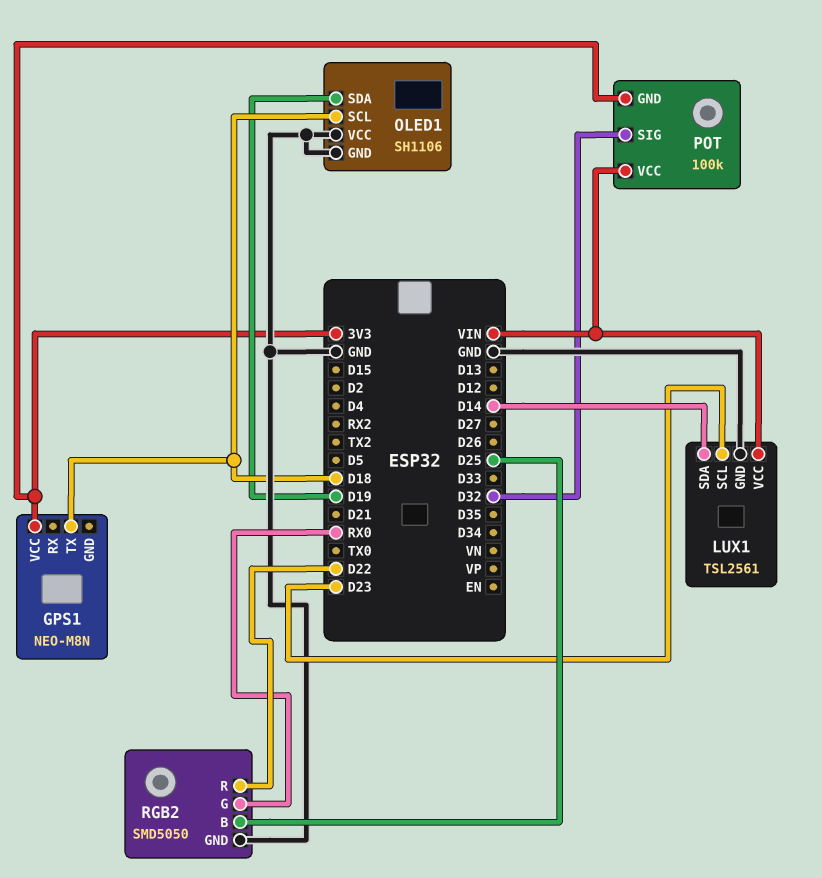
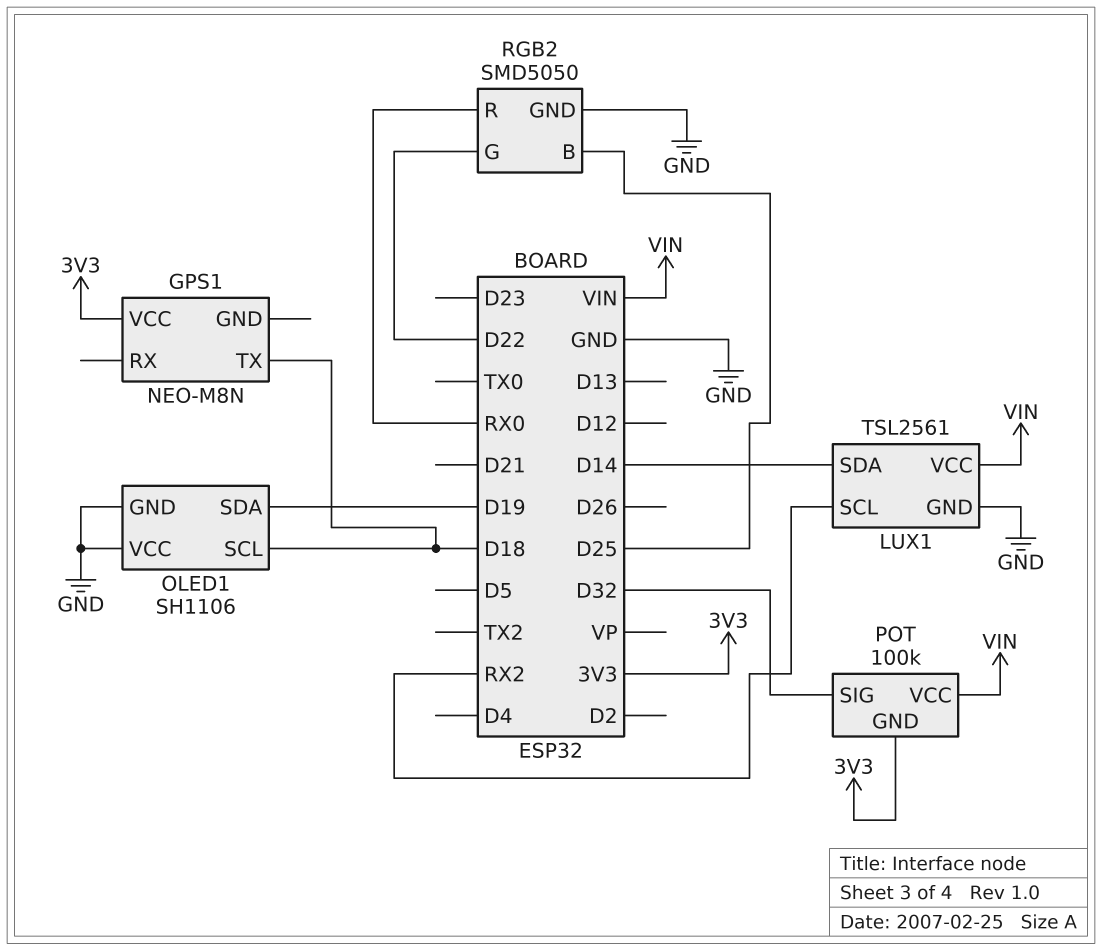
LUX1 pin SCL: D23 -> RX2
RGB2 pin G: RX0 -> D22
RGB2 pin R: D22 -> RX0

